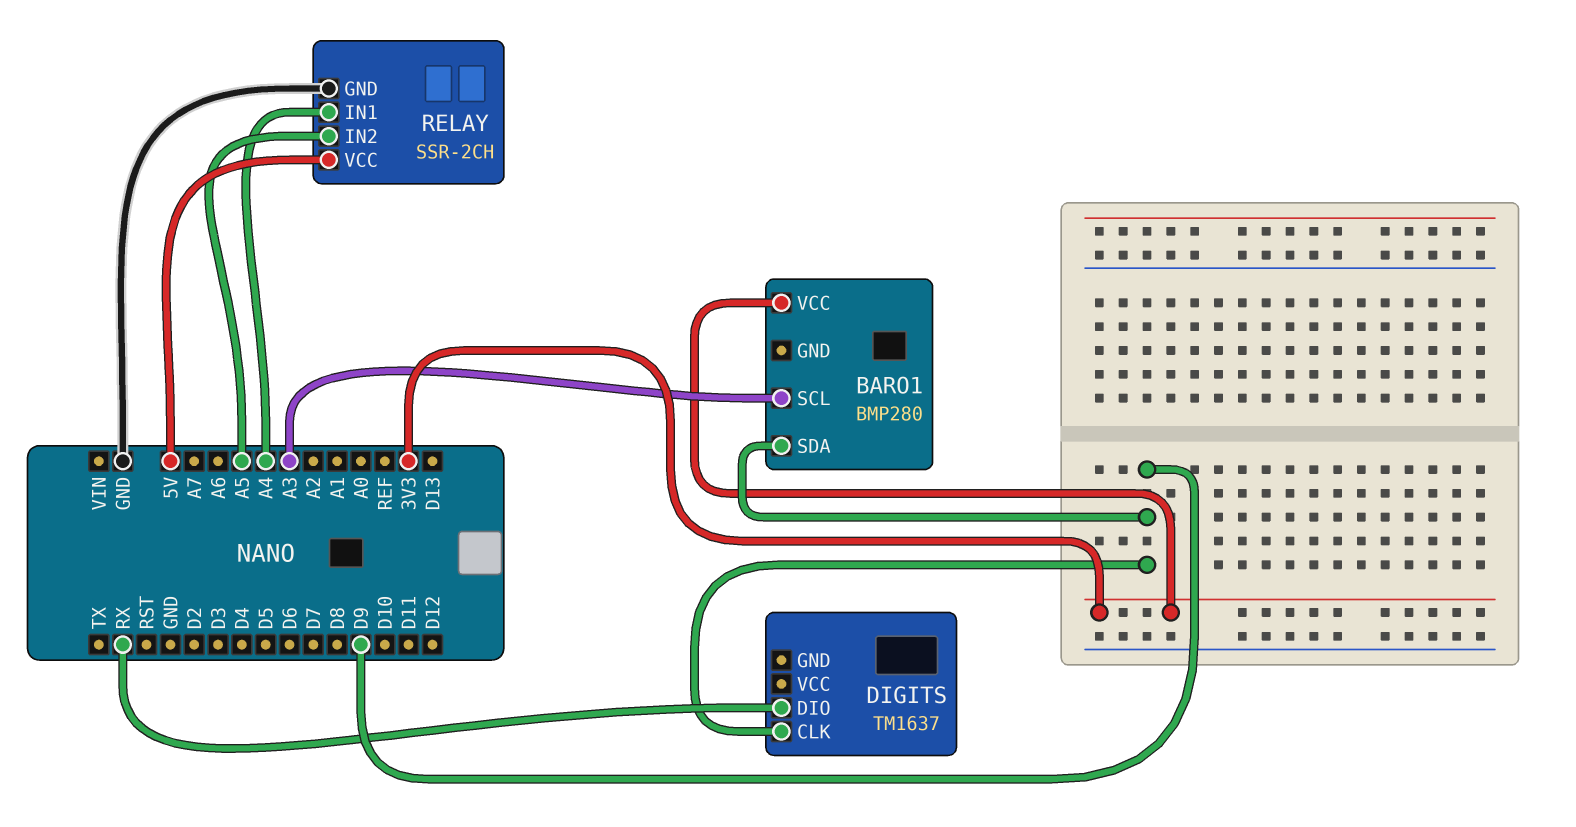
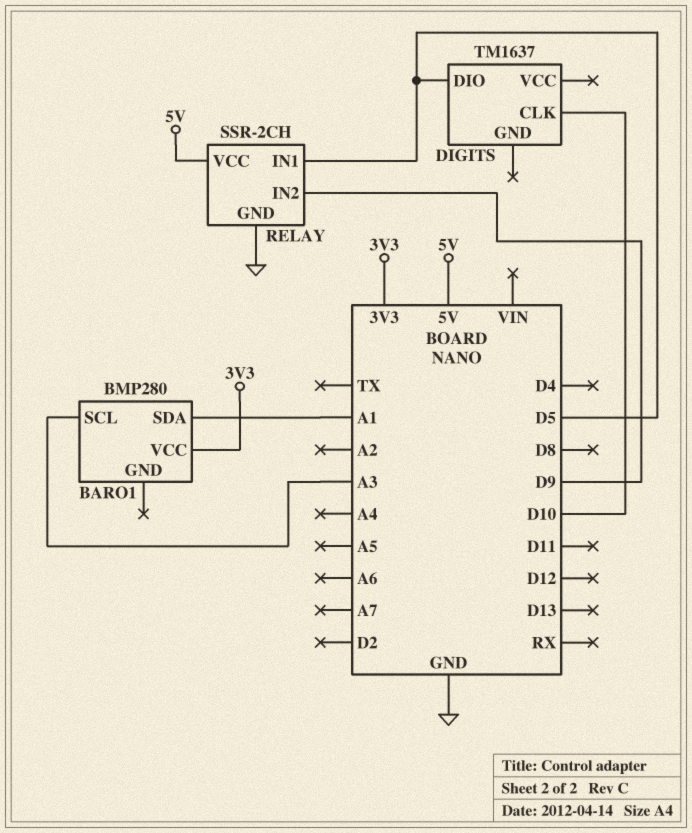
BARO1 pin SDA: D9 -> A1
DIGITS pin CLK: D9 -> D10
DIGITS pin DIO: RX -> D5
RELAY pin IN1: A4 -> D5
RELAY pin IN2: A5 -> D9

